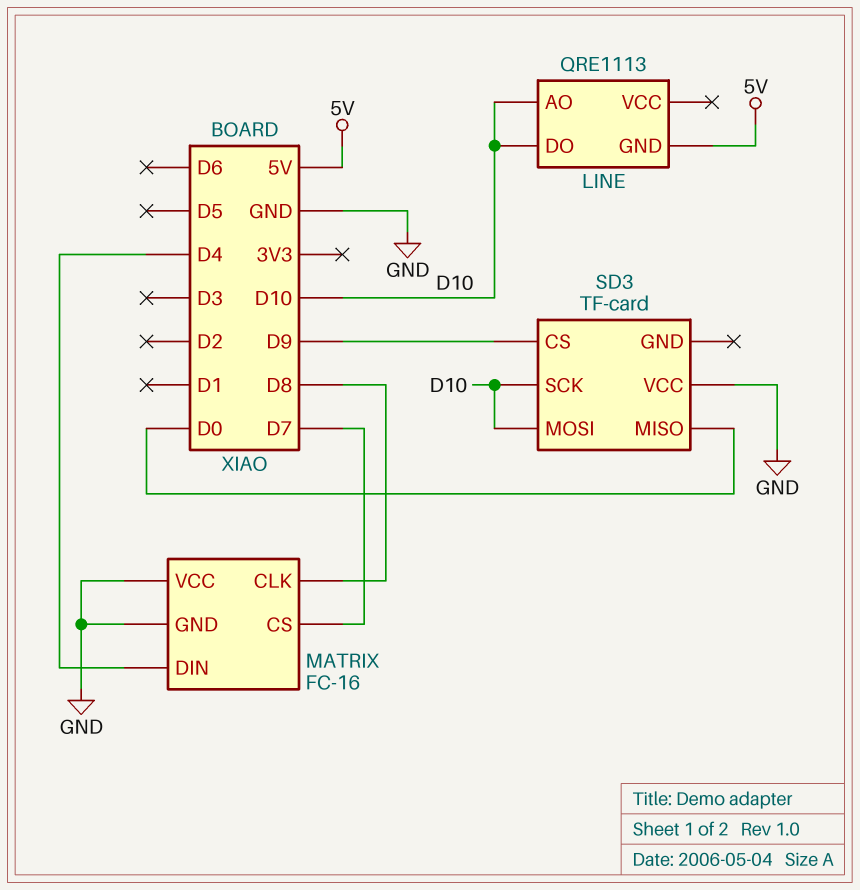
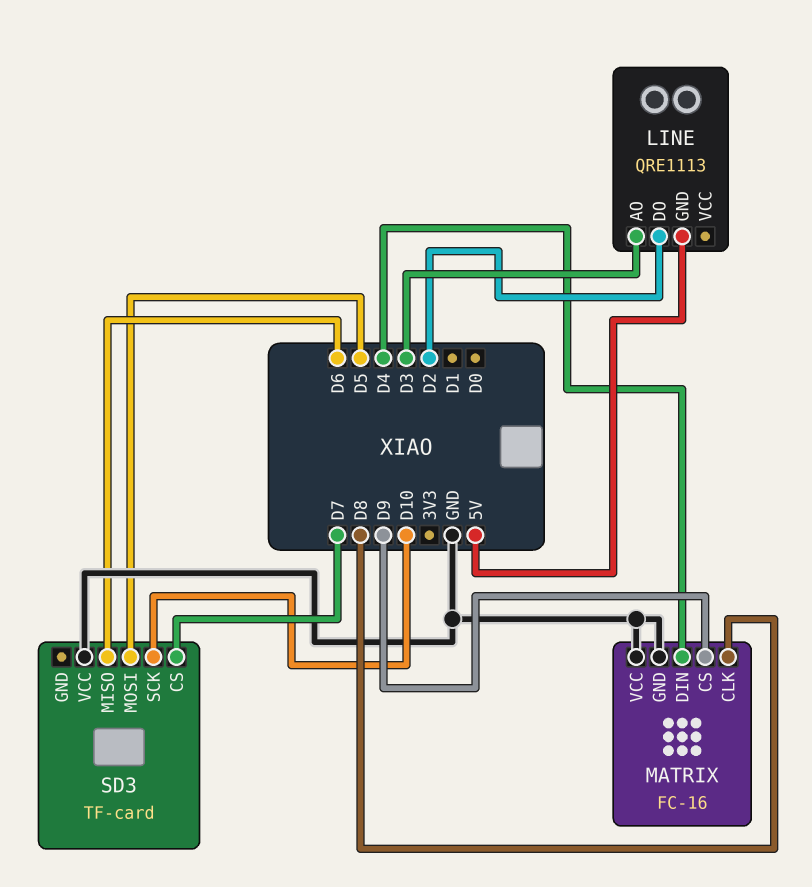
LINE pin AO: D10 -> D3
LINE pin DO: D10 -> D2
MATRIX pin CS: D7 -> D9
SD3 pin CS: D9 -> D7
SD3 pin MISO: D0 -> D6
SD3 pin MOSI: D10 -> D5

